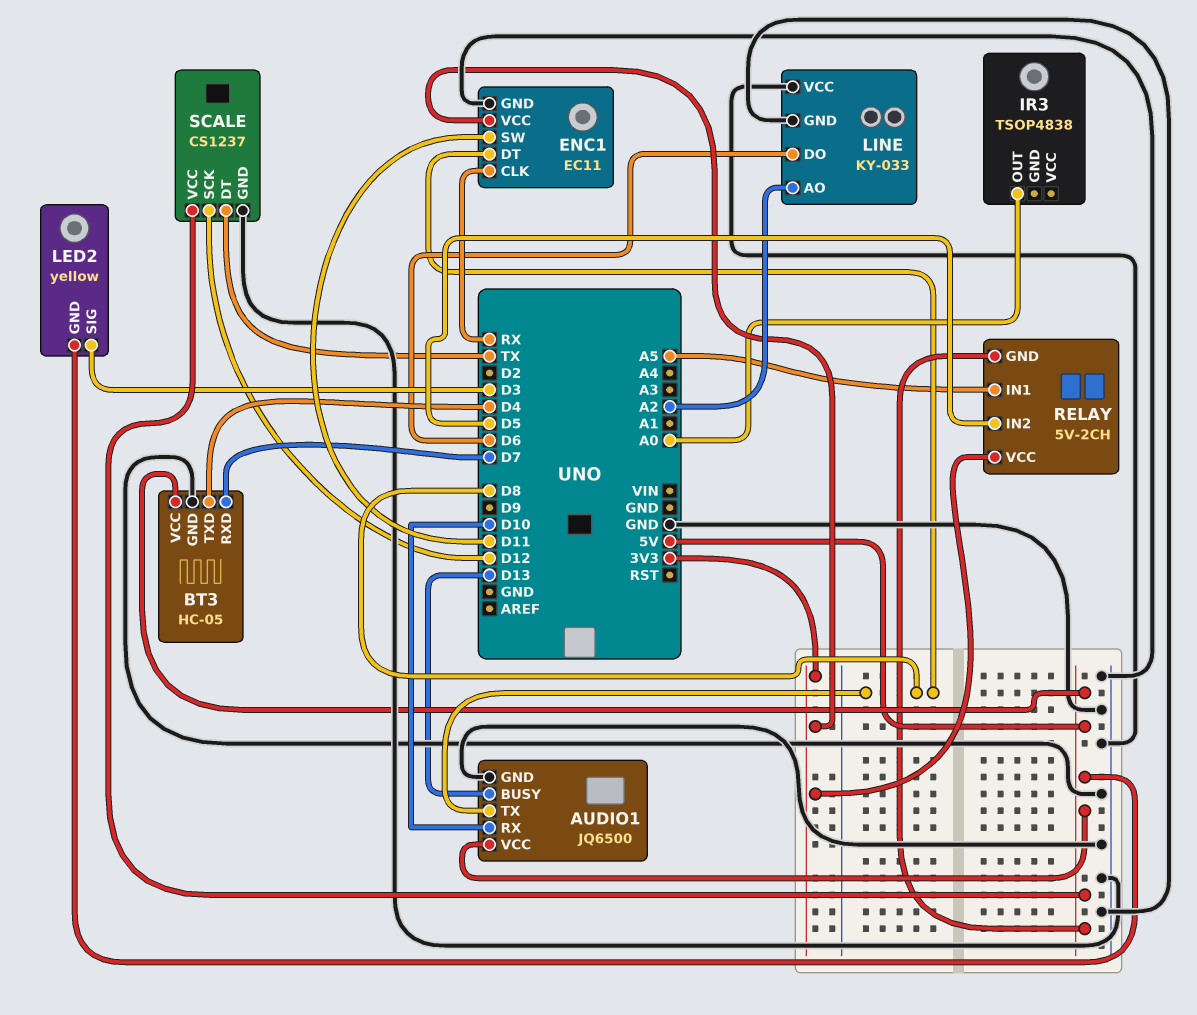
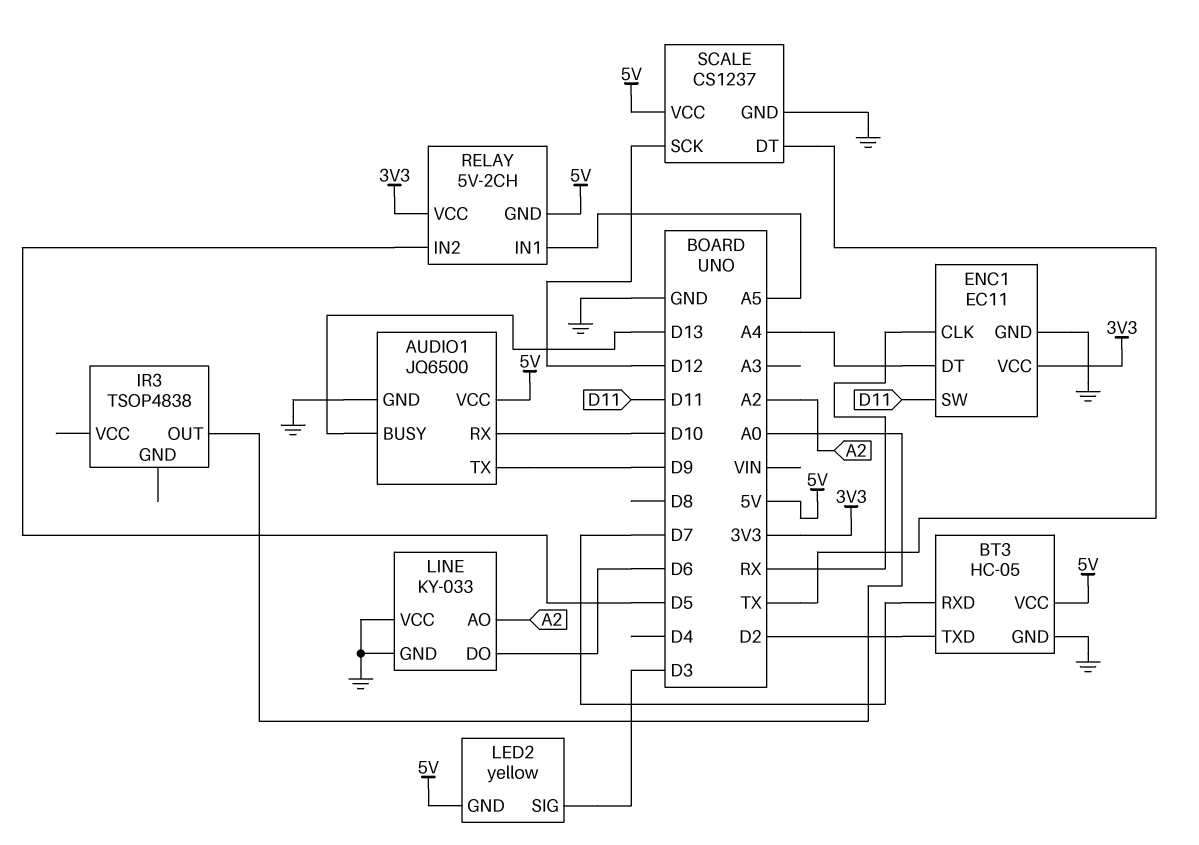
AUDIO1 pin TX: D8 -> D9
BT3 pin TXD: D4 -> D2
ENC1 pin DT: D8 -> A4

